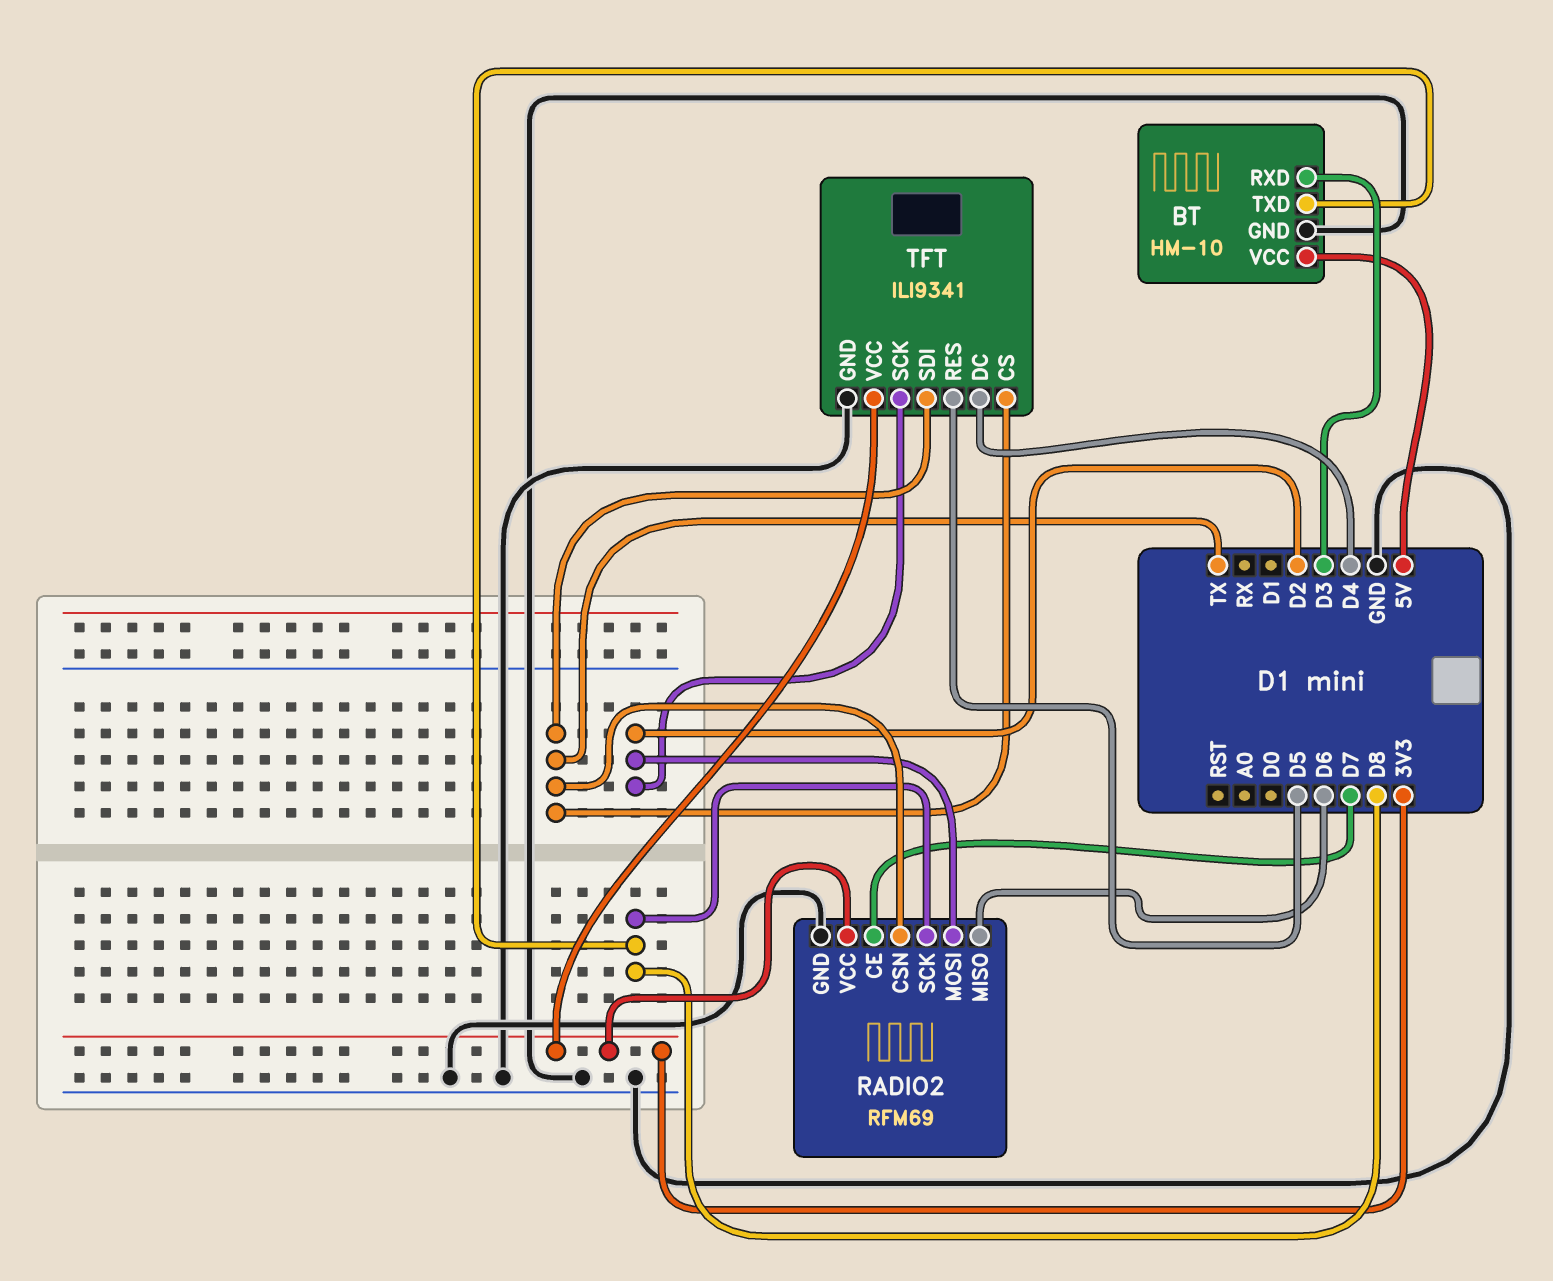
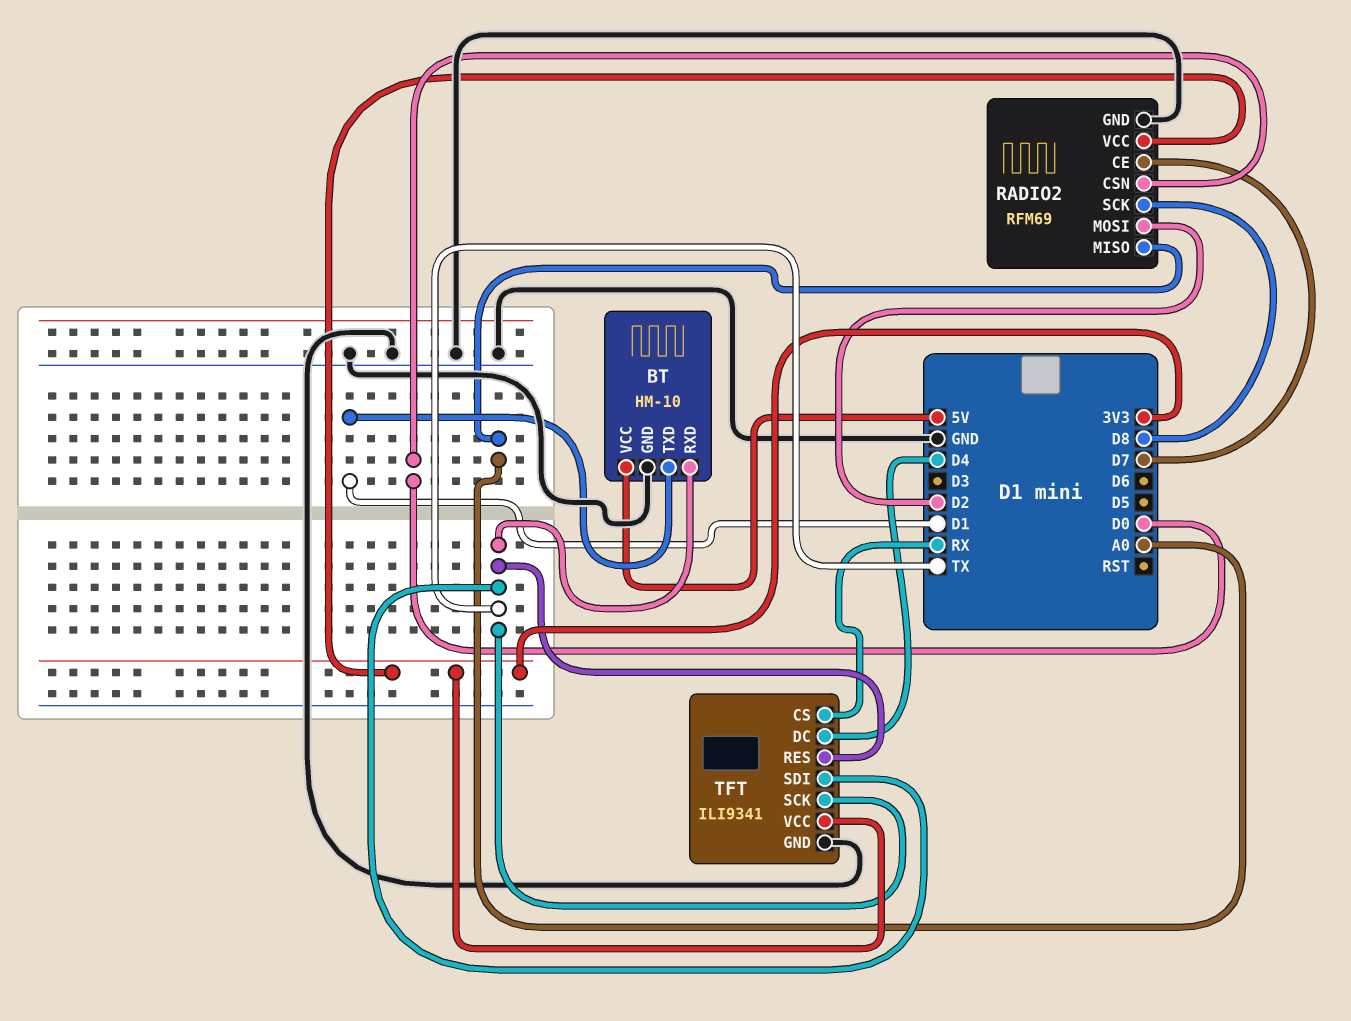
BT pin RXD: D3 -> TX
BT pin TXD: D8 -> D1
RADIO2 pin CSN: TX -> D0
RADIO2 pin MISO: D6 -> A0
TFT pin CS: TX -> RX
TFT pin RES: D5 -> TX
TFT pin SCK: D2 -> TX

